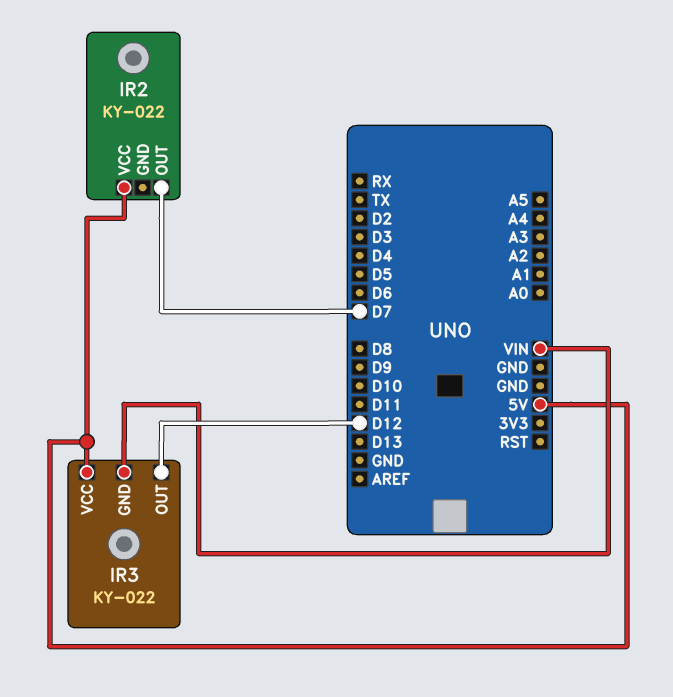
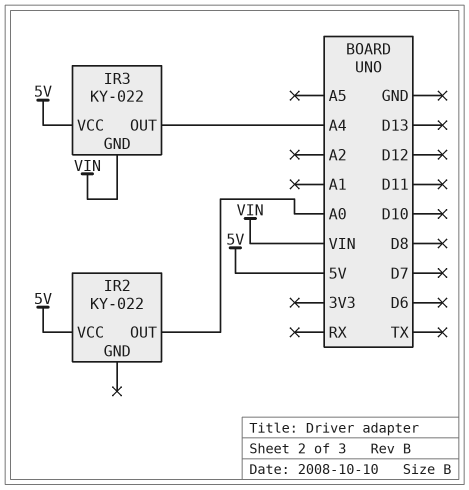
IR2 pin OUT: D7 -> A0
IR3 pin OUT: D12 -> A4

